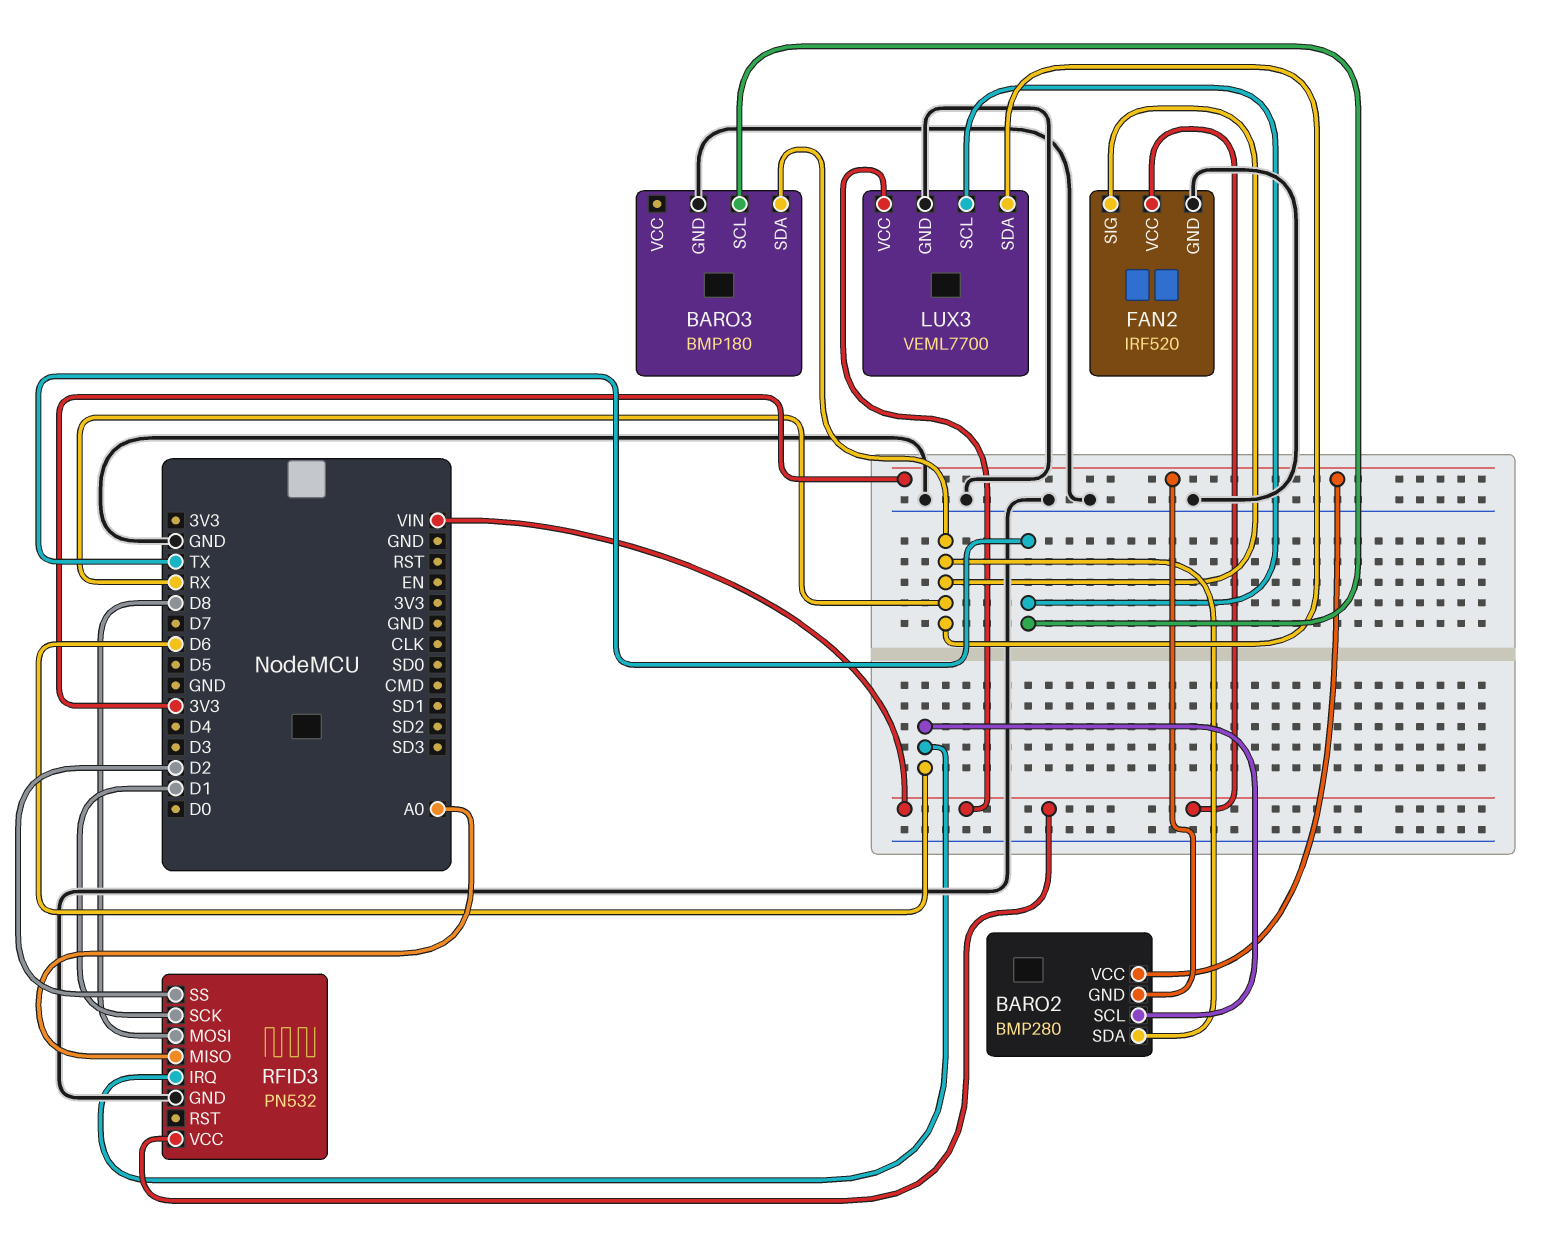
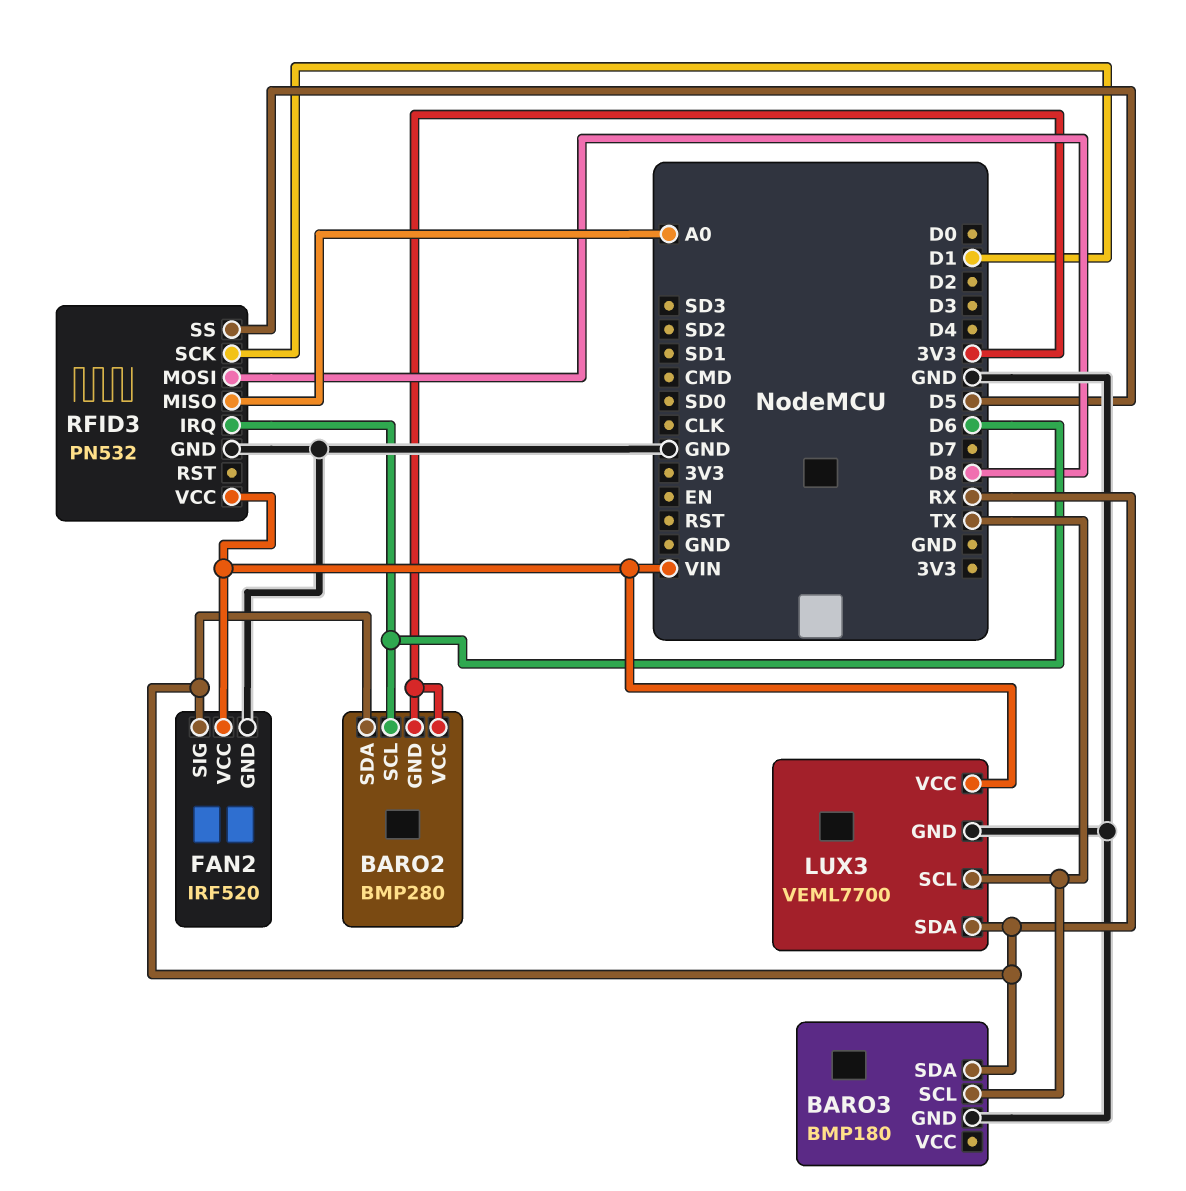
RFID3 pin SS: D2 -> D5

